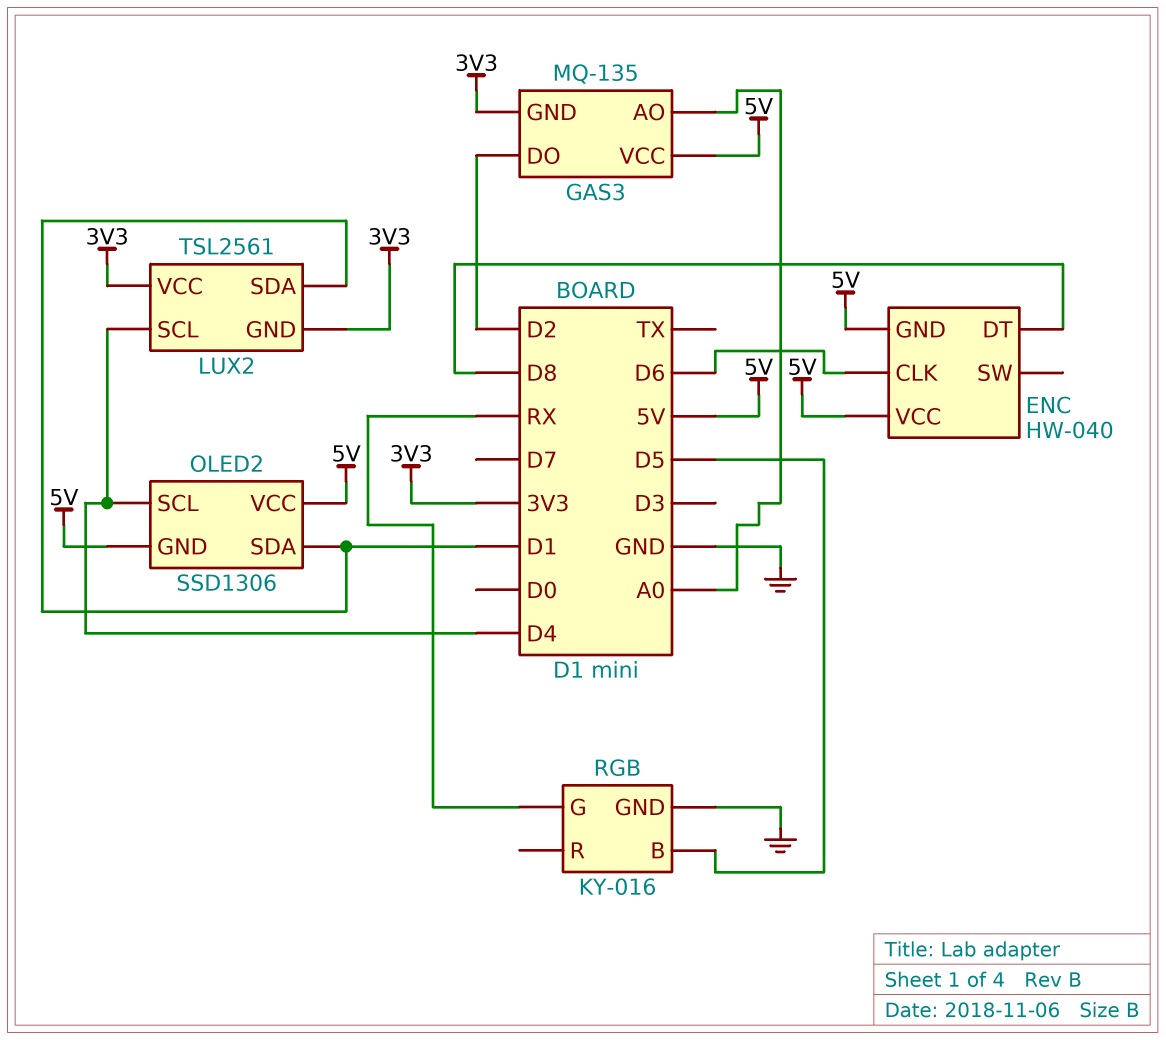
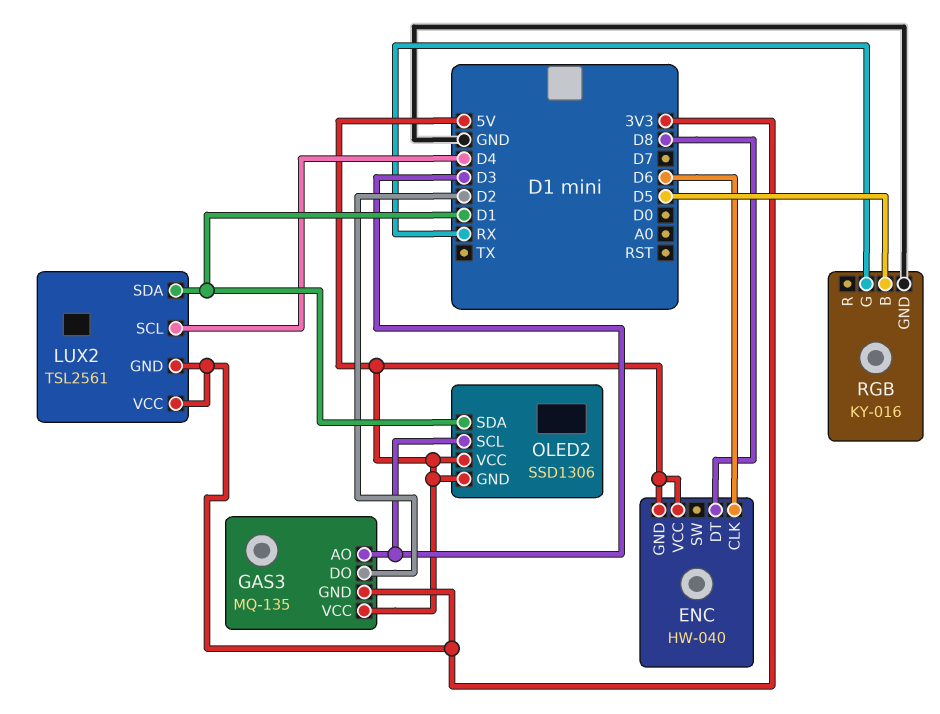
GAS3 pin AO: A0 -> D3
OLED2 pin SCL: D4 -> D3

